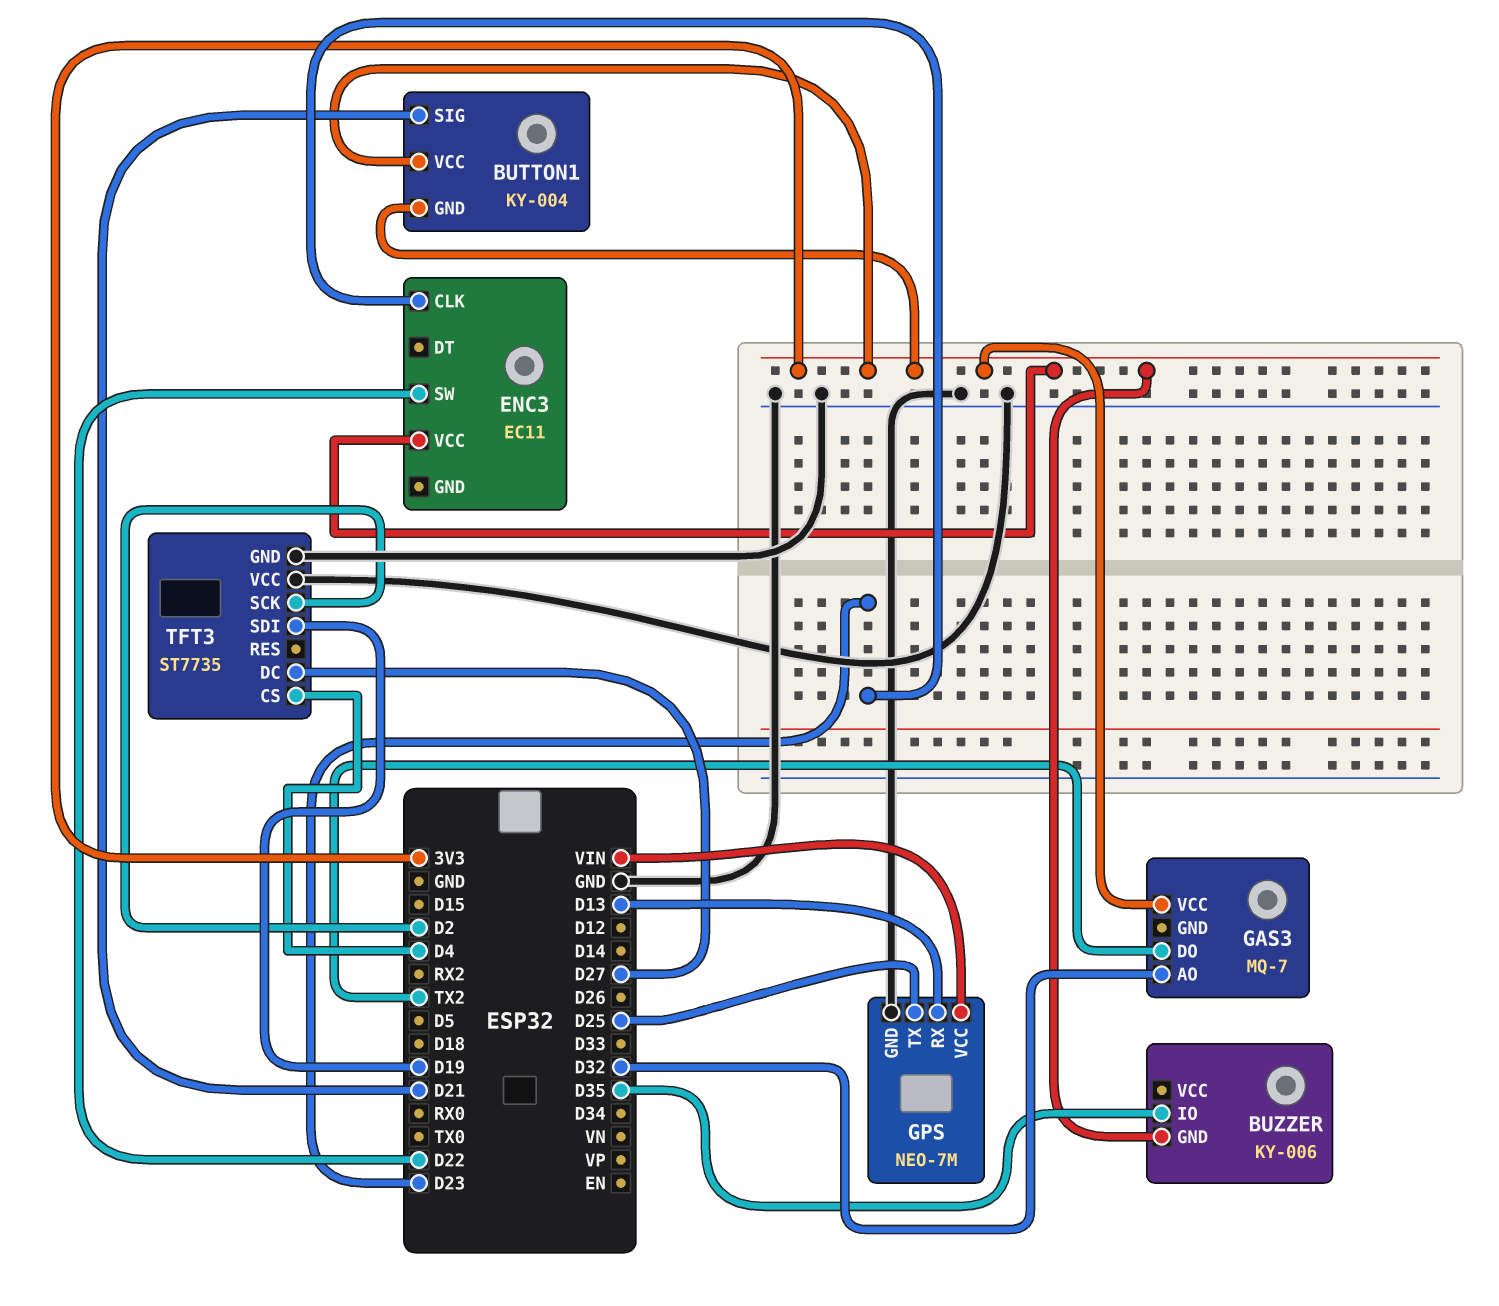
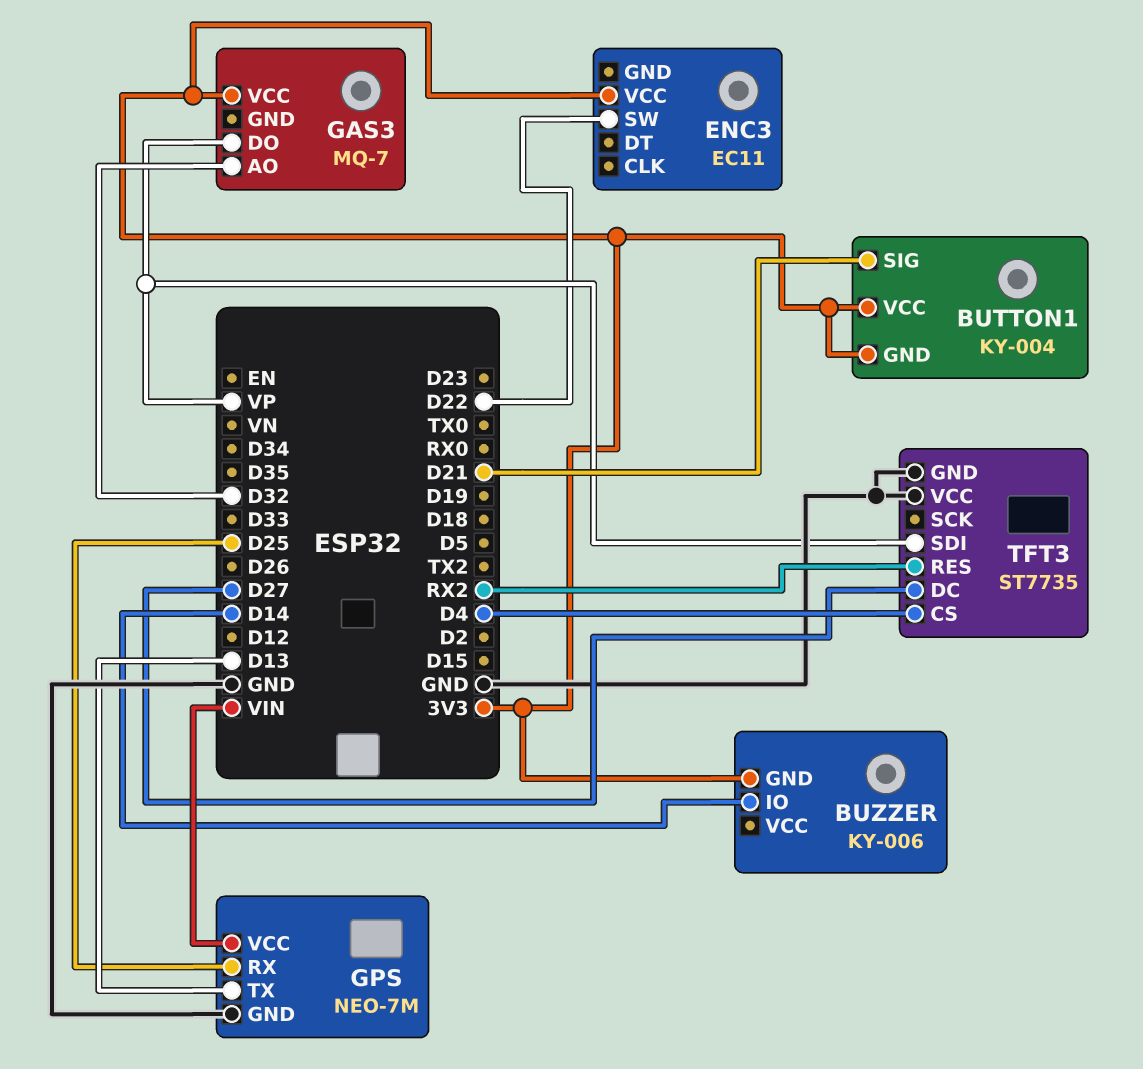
BUZZER pin IO: D35 -> D14
ENC3 pin CLK: D23 -> none
GAS3 pin DO: TX2 -> VP
GPS pin RX: D13 -> D25
GPS pin TX: D25 -> D13
TFT3 pin RES: none -> RX2
TFT3 pin SCK: D2 -> none
TFT3 pin SDI: D19 -> VP

